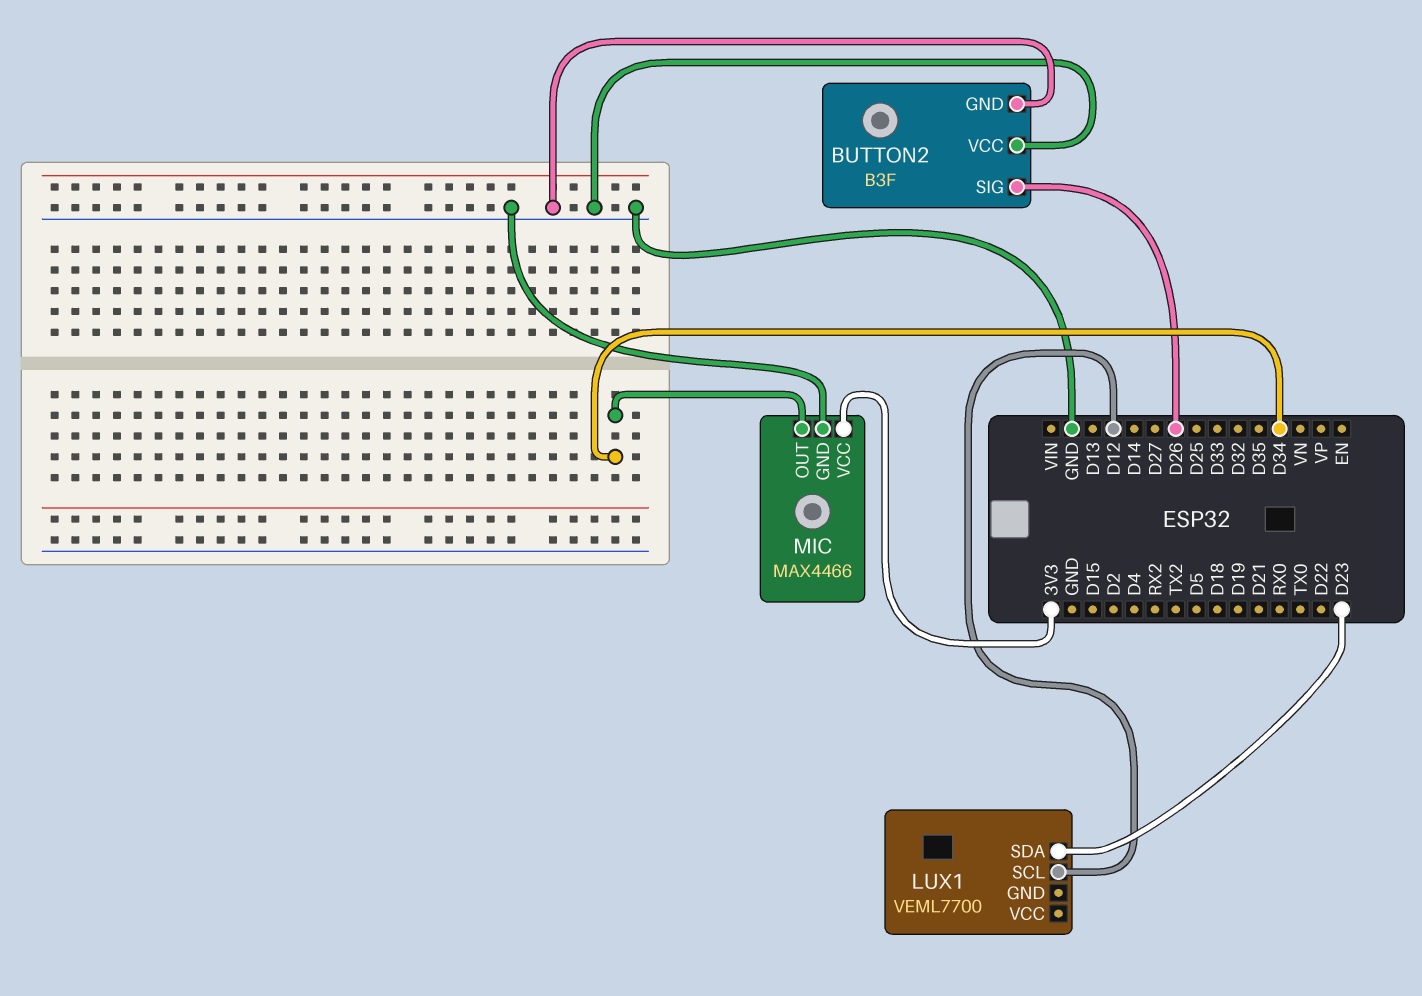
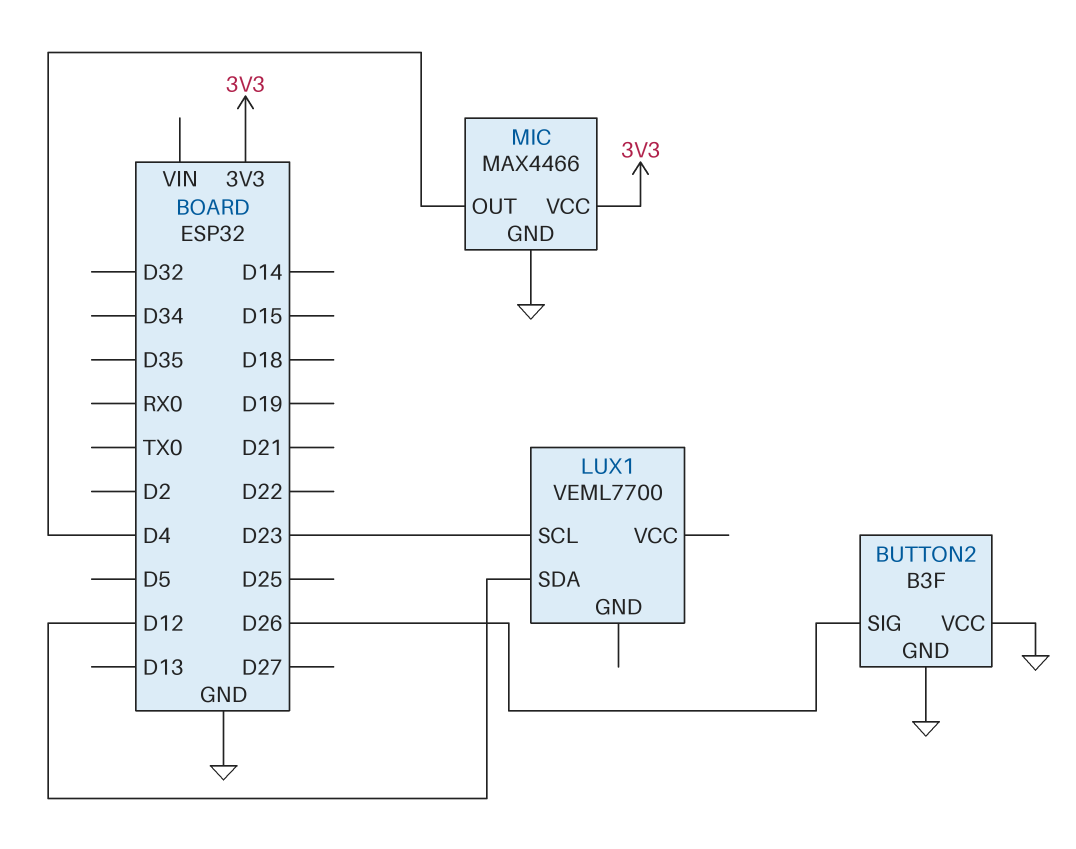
LUX1 pin SCL: D12 -> D23
LUX1 pin SDA: D23 -> D12
MIC pin OUT: D34 -> D4

